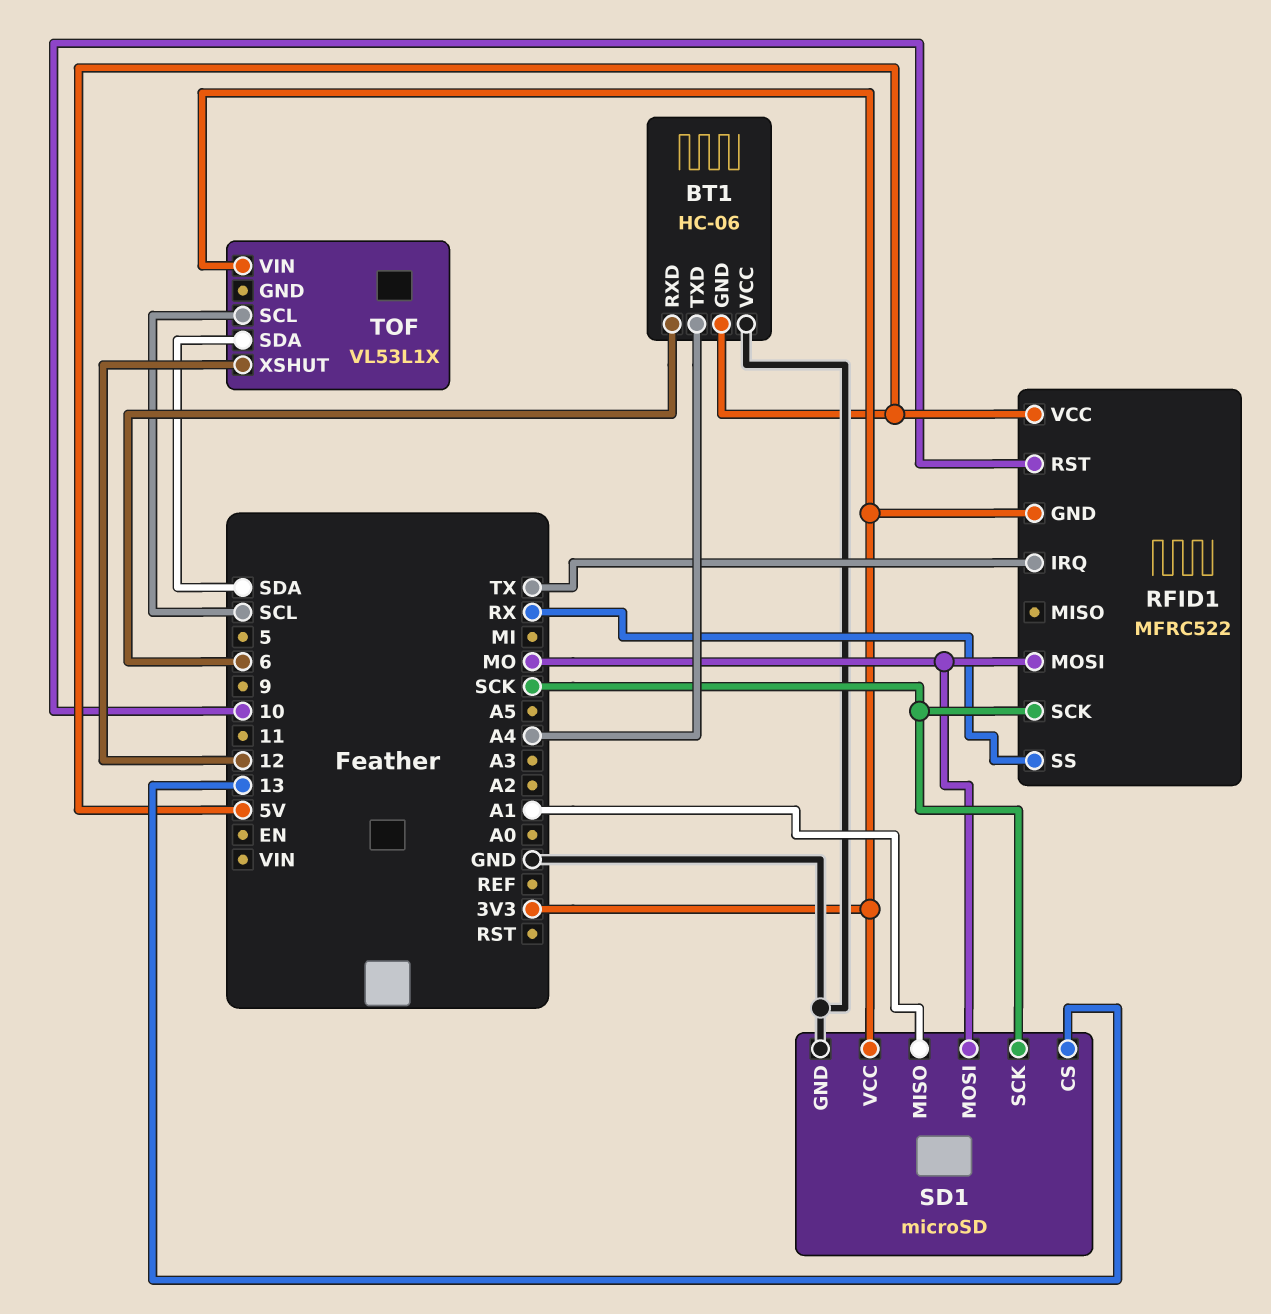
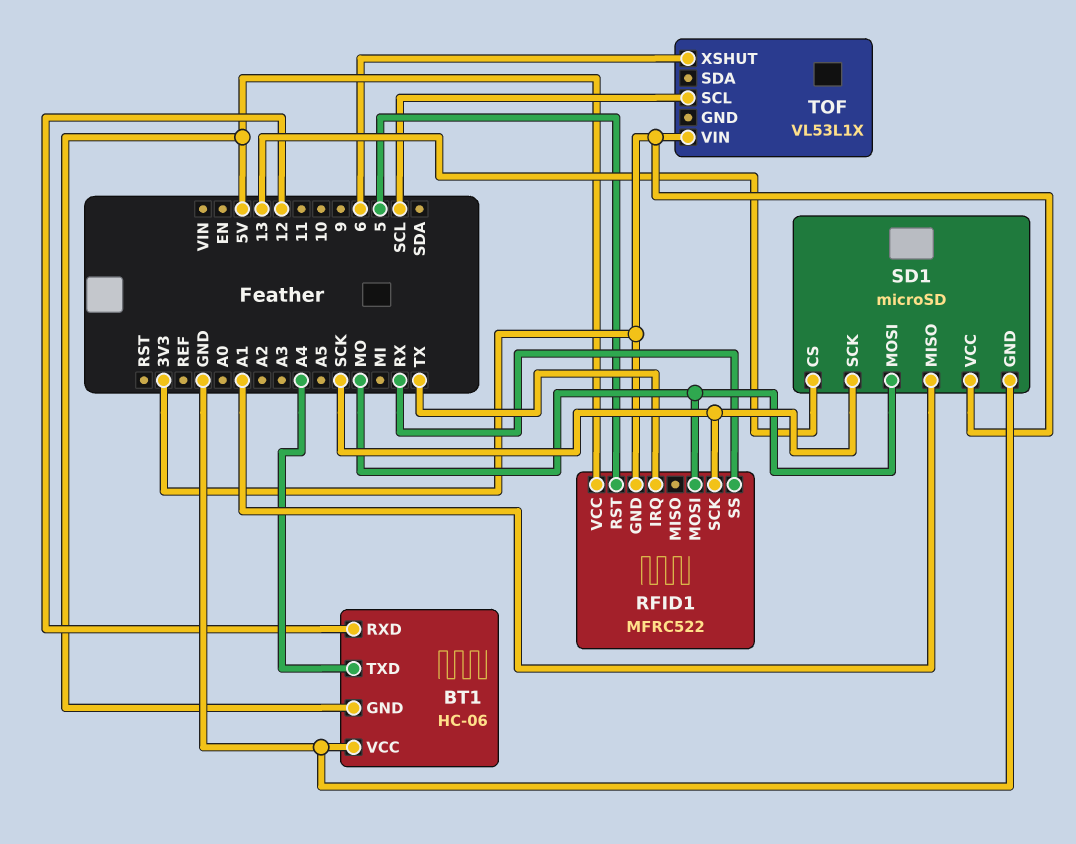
BT1 pin RXD: 6 -> 12
RFID1 pin RST: 10 -> 5
TOF pin SDA: SDA -> none
TOF pin XSHUT: 12 -> 6

